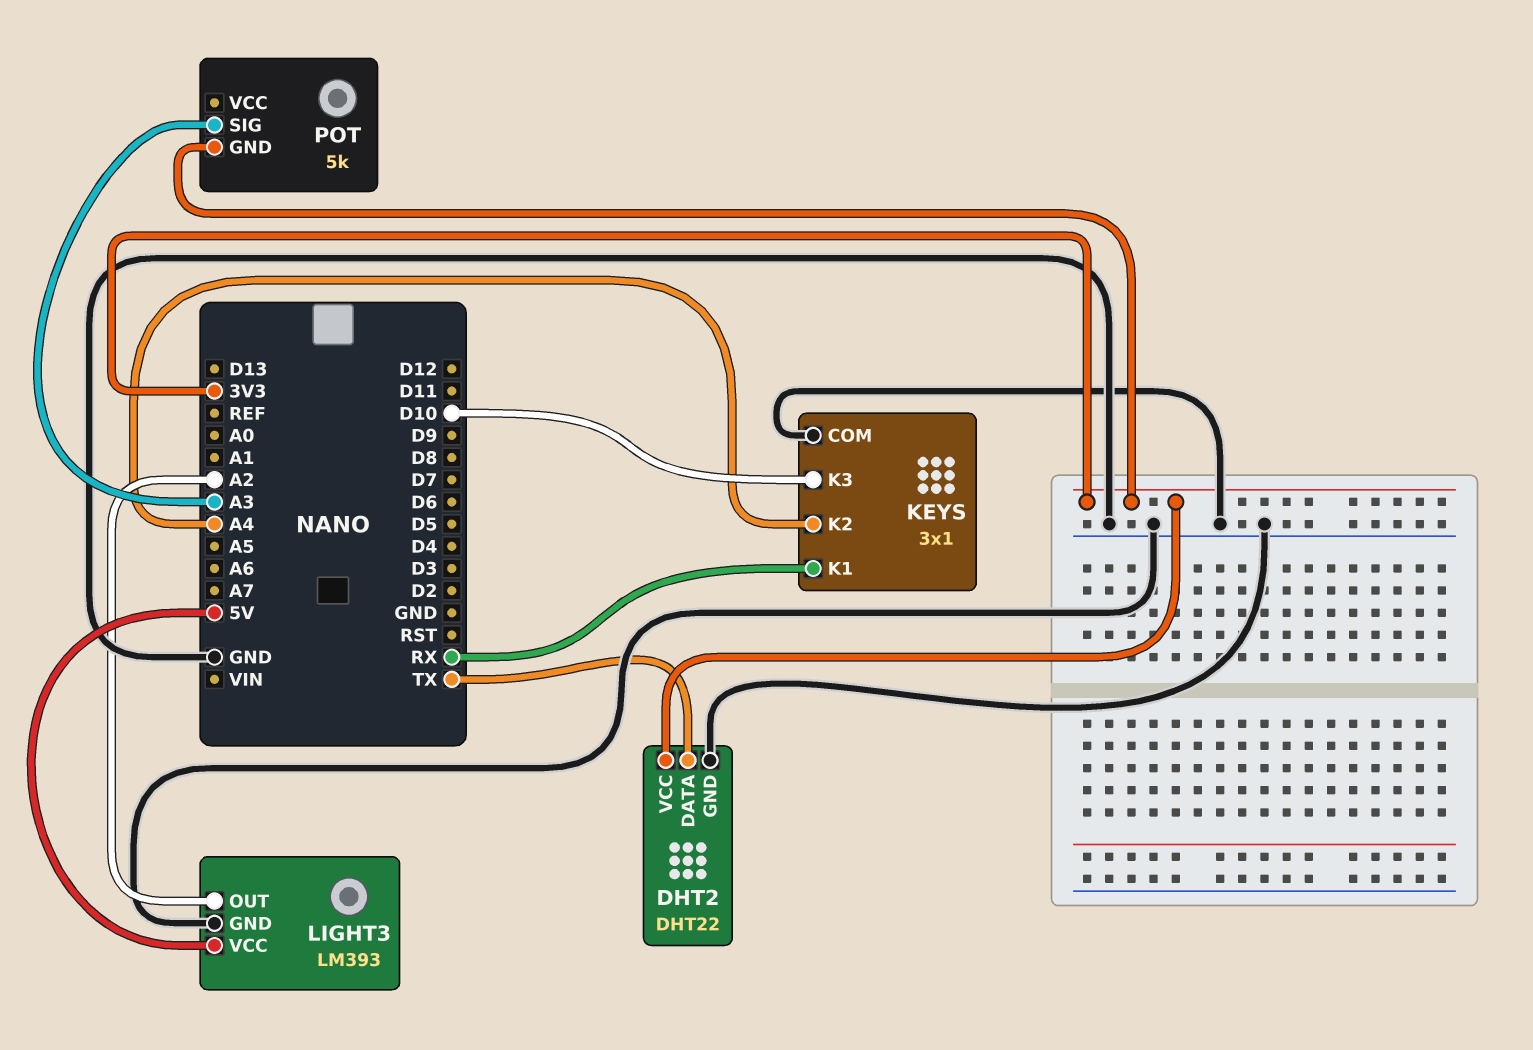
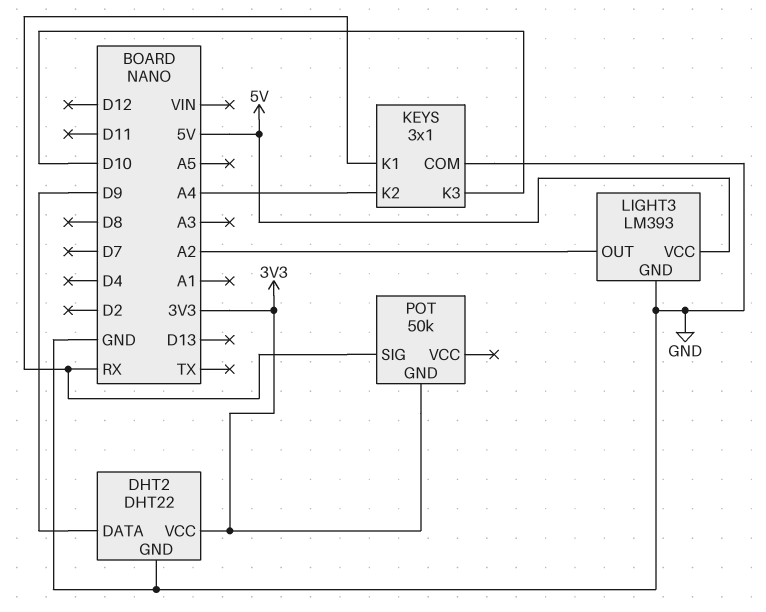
DHT2 pin DATA: TX -> D9
POT: 5k -> 50k
POT pin SIG: A3 -> RX

